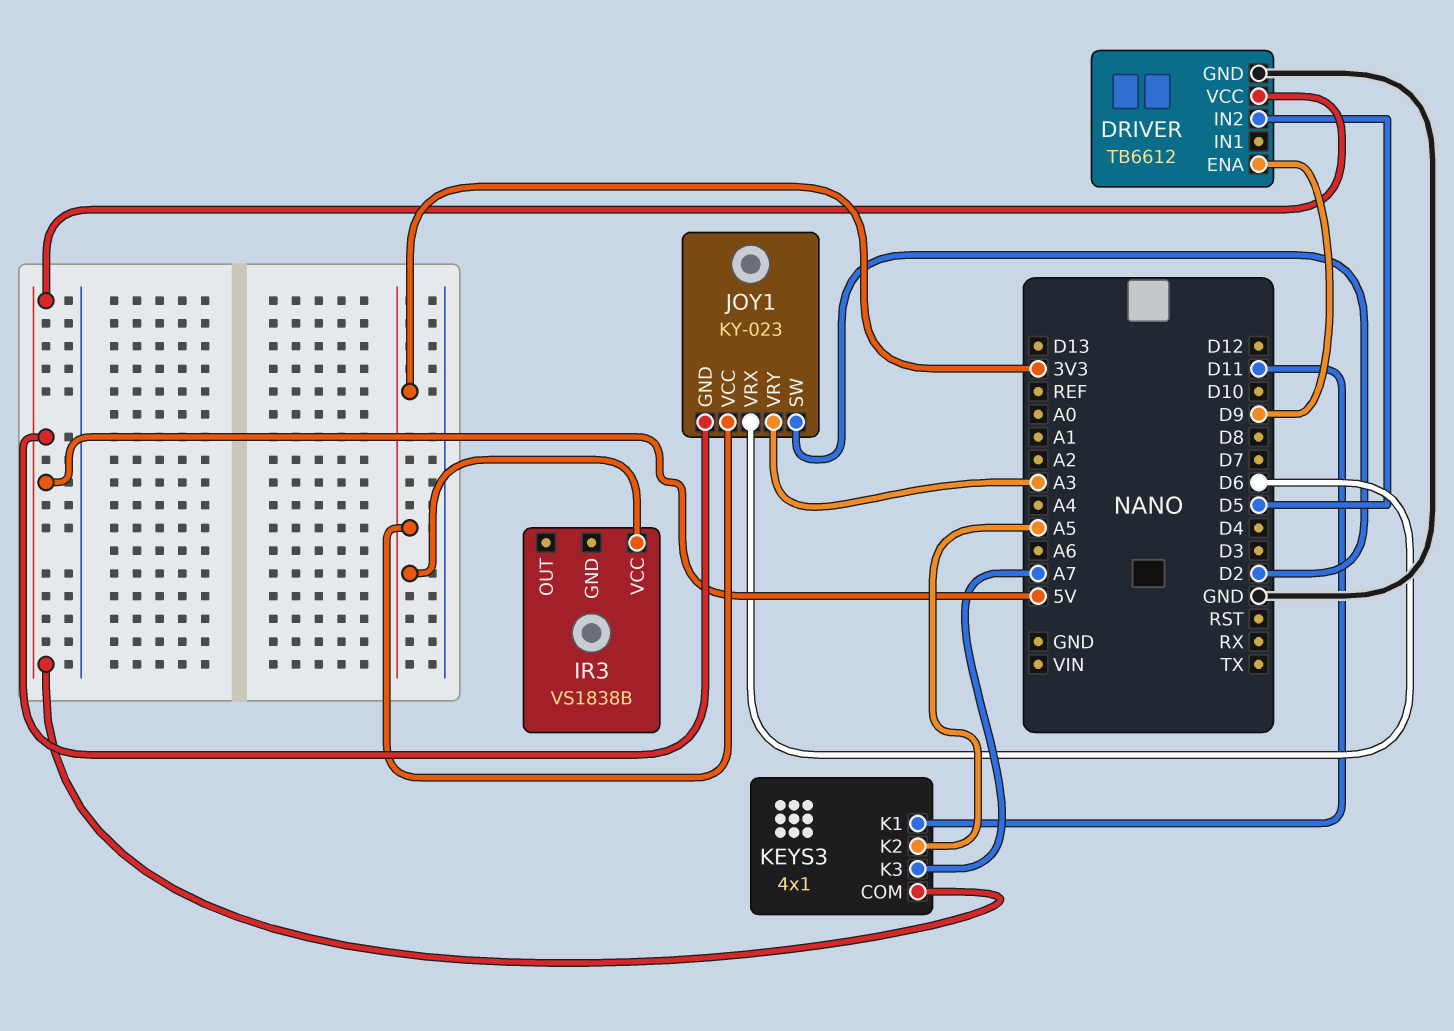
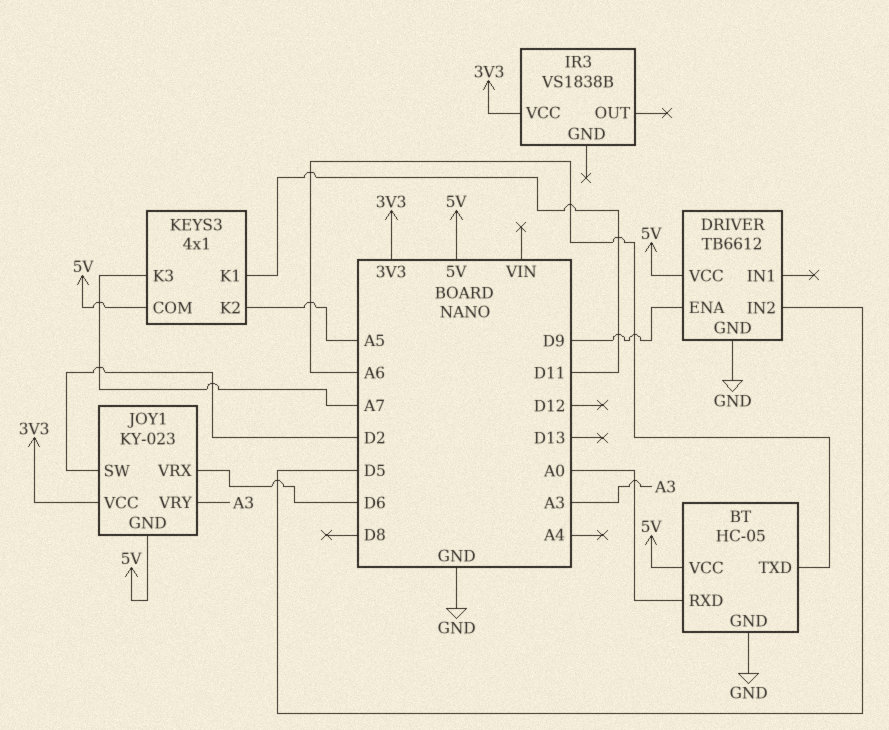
BT: none -> HC-05
BT pin GND: none -> GND
BT pin RXD: none -> A0
BT pin TXD: none -> A6
BT pin VCC: none -> 5V

